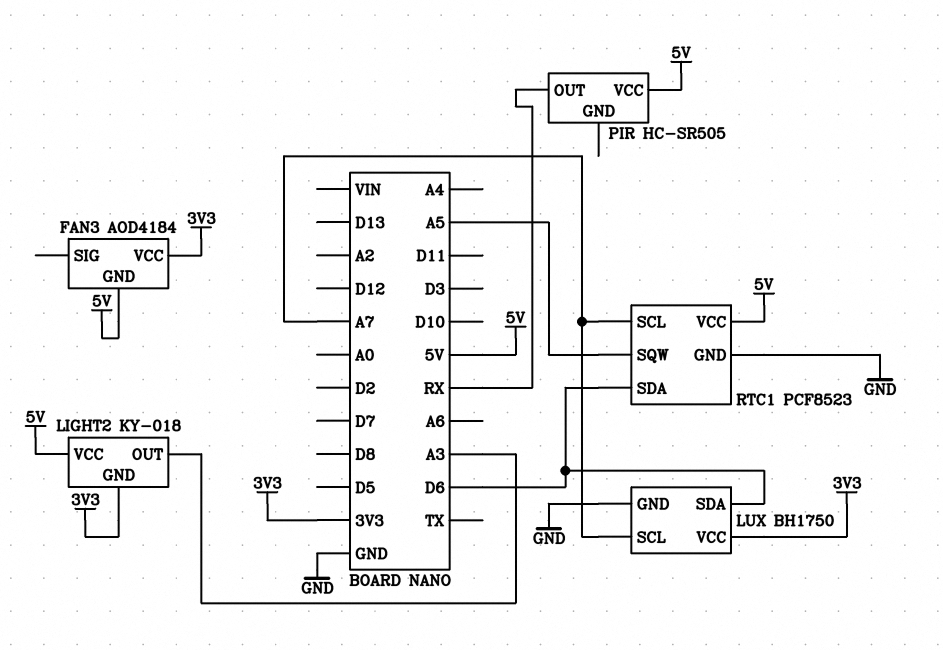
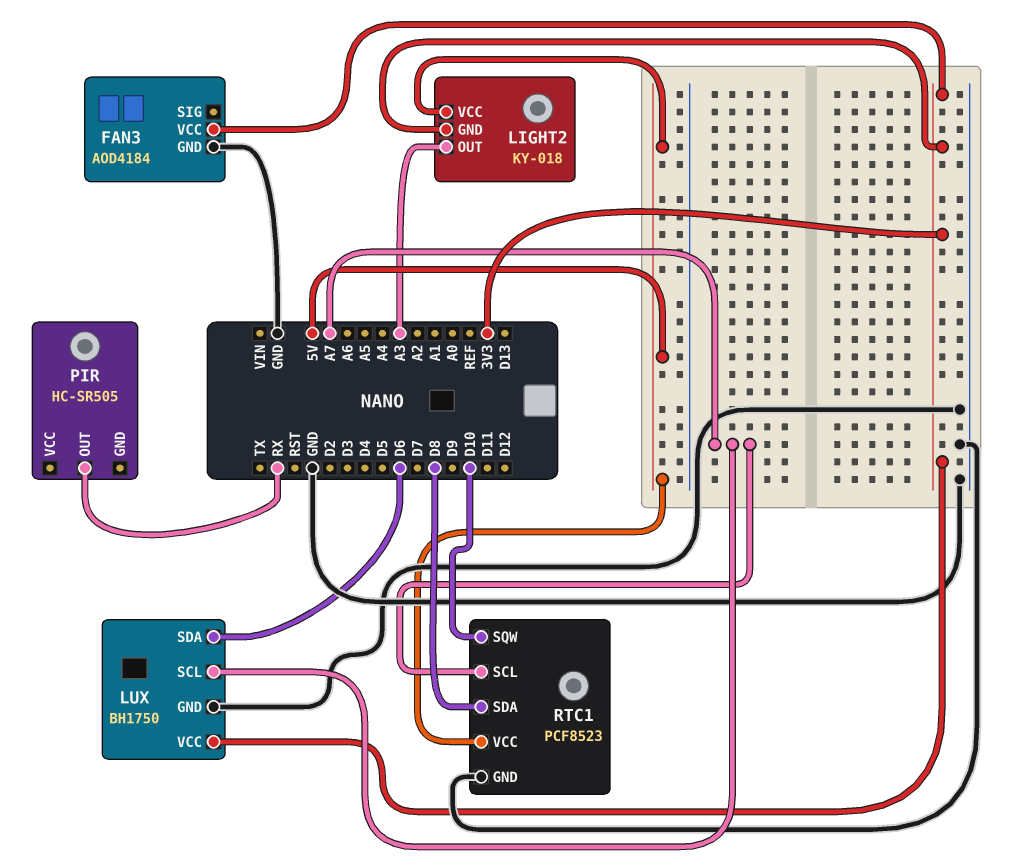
FAN3 pin GND: 5V -> GND
PIR pin VCC: 5V -> none
RTC1 pin SDA: D6 -> D8
RTC1 pin SQW: A5 -> D10

